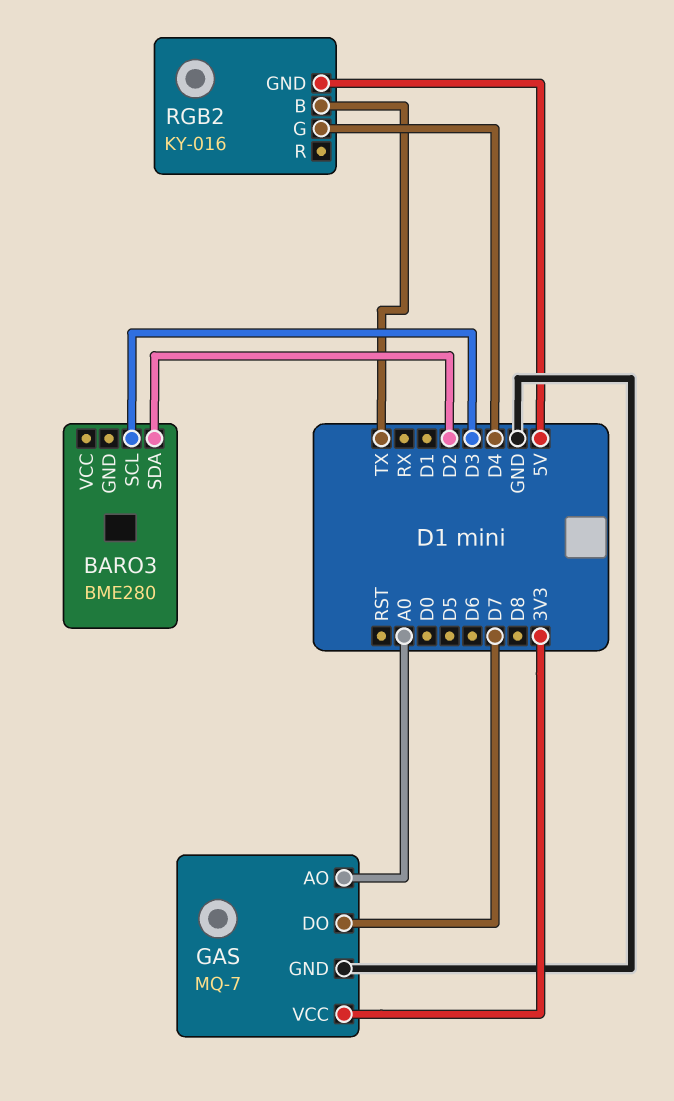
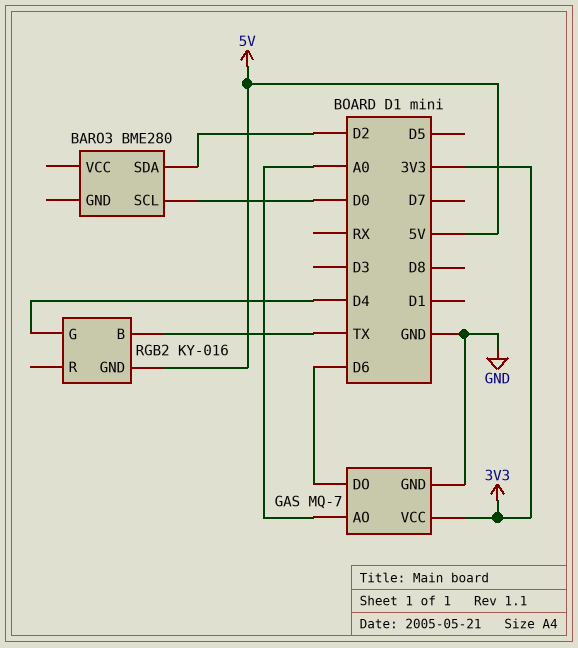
BARO3 pin SCL: D3 -> D0
GAS pin DO: D7 -> D6

